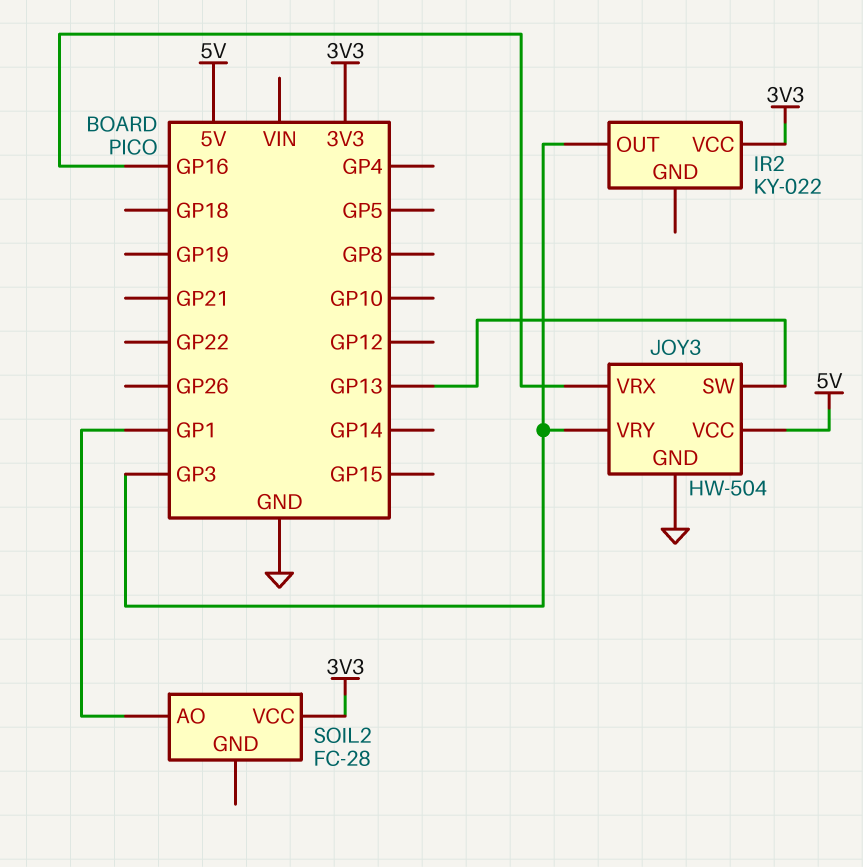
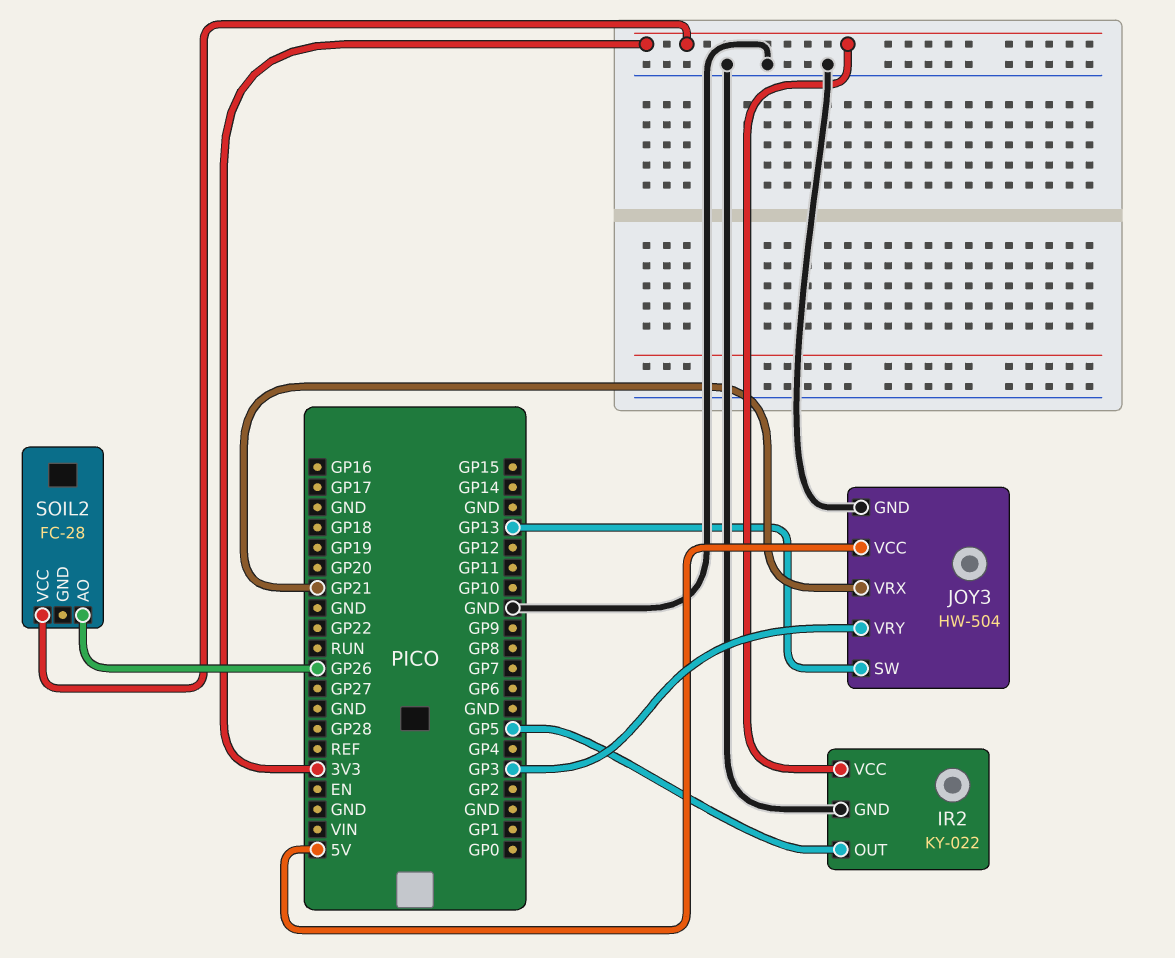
IR2 pin GND: none -> GND
IR2 pin OUT: GP3 -> GP5
JOY3 pin VRX: GP16 -> GP21
SOIL2 pin AO: GP1 -> GP26

